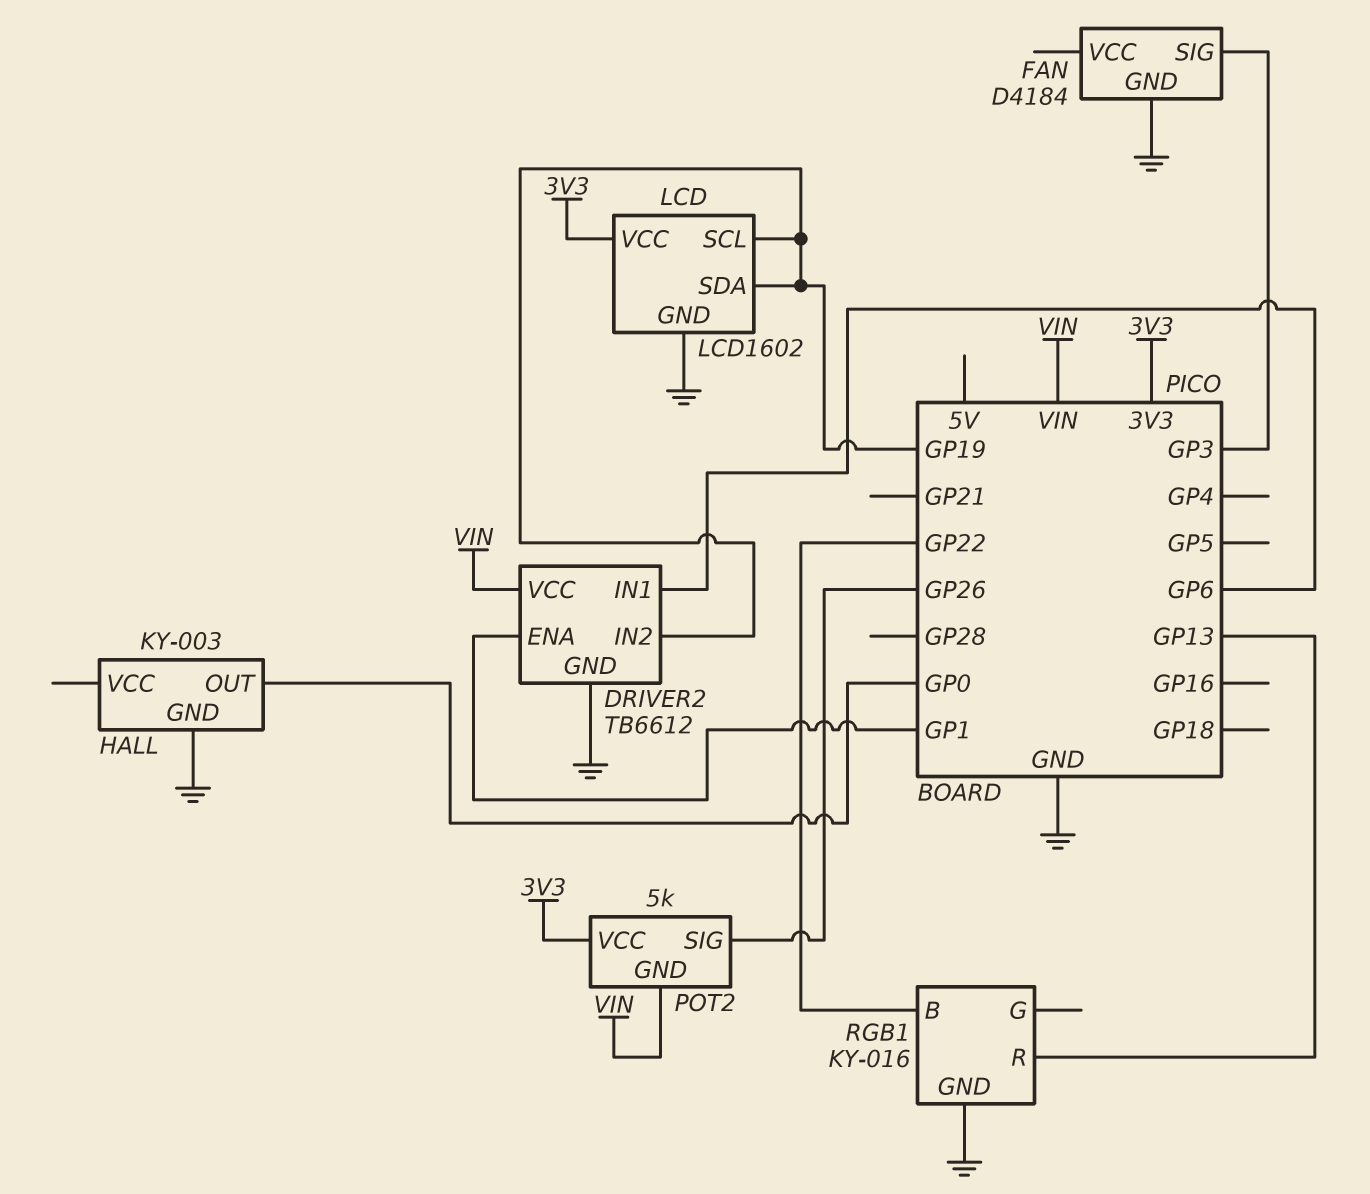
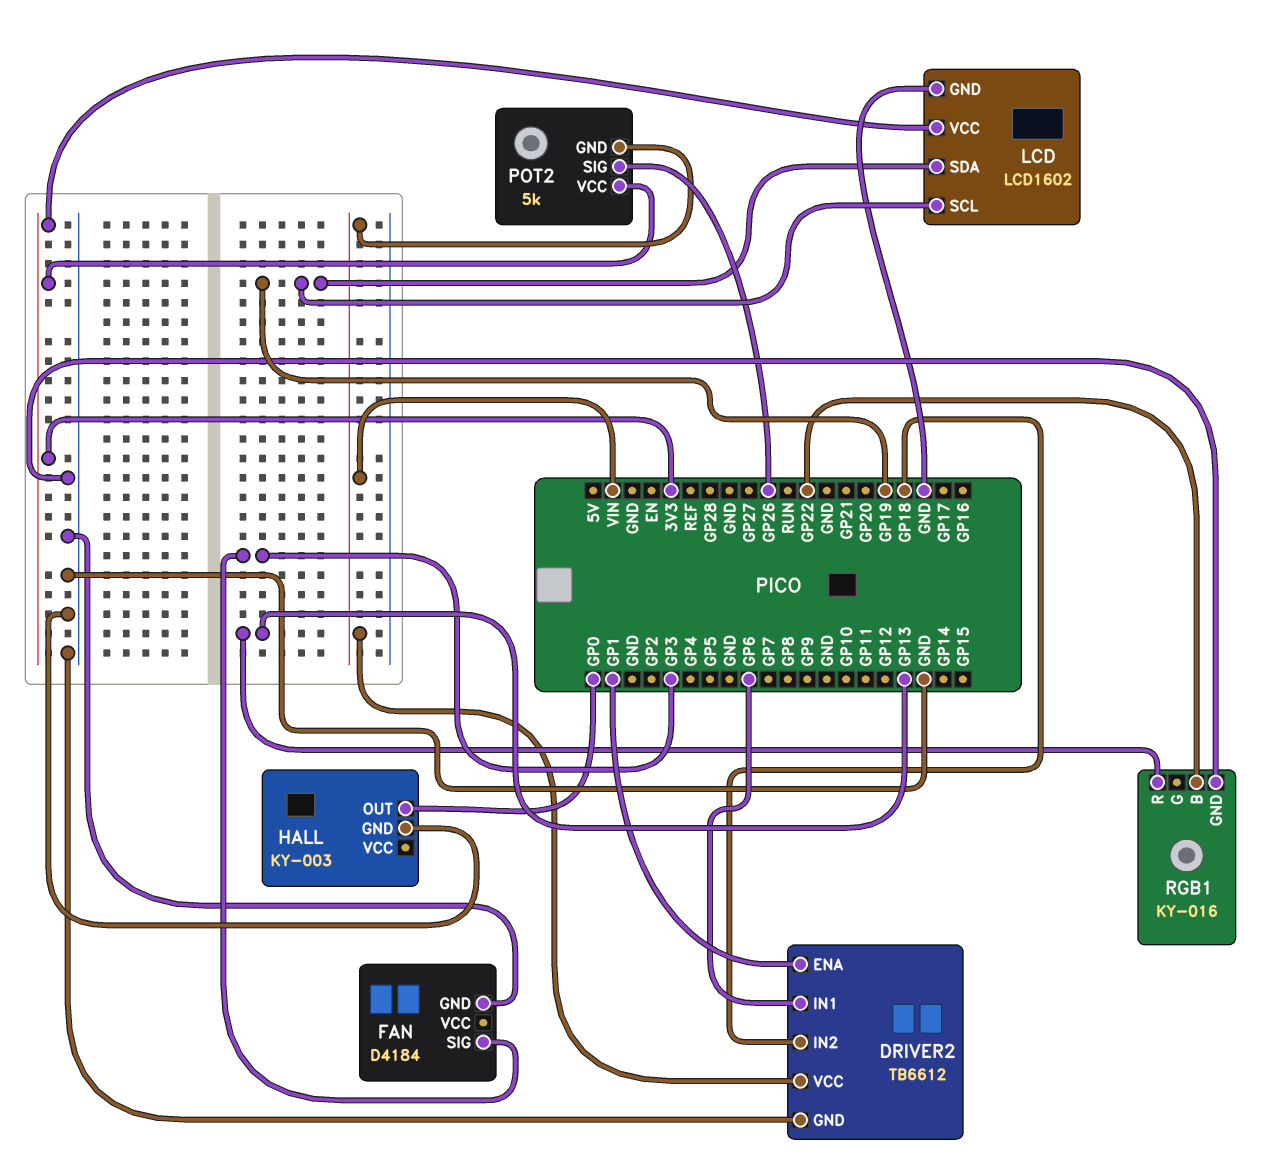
DRIVER2 pin IN2: GP19 -> GP18

